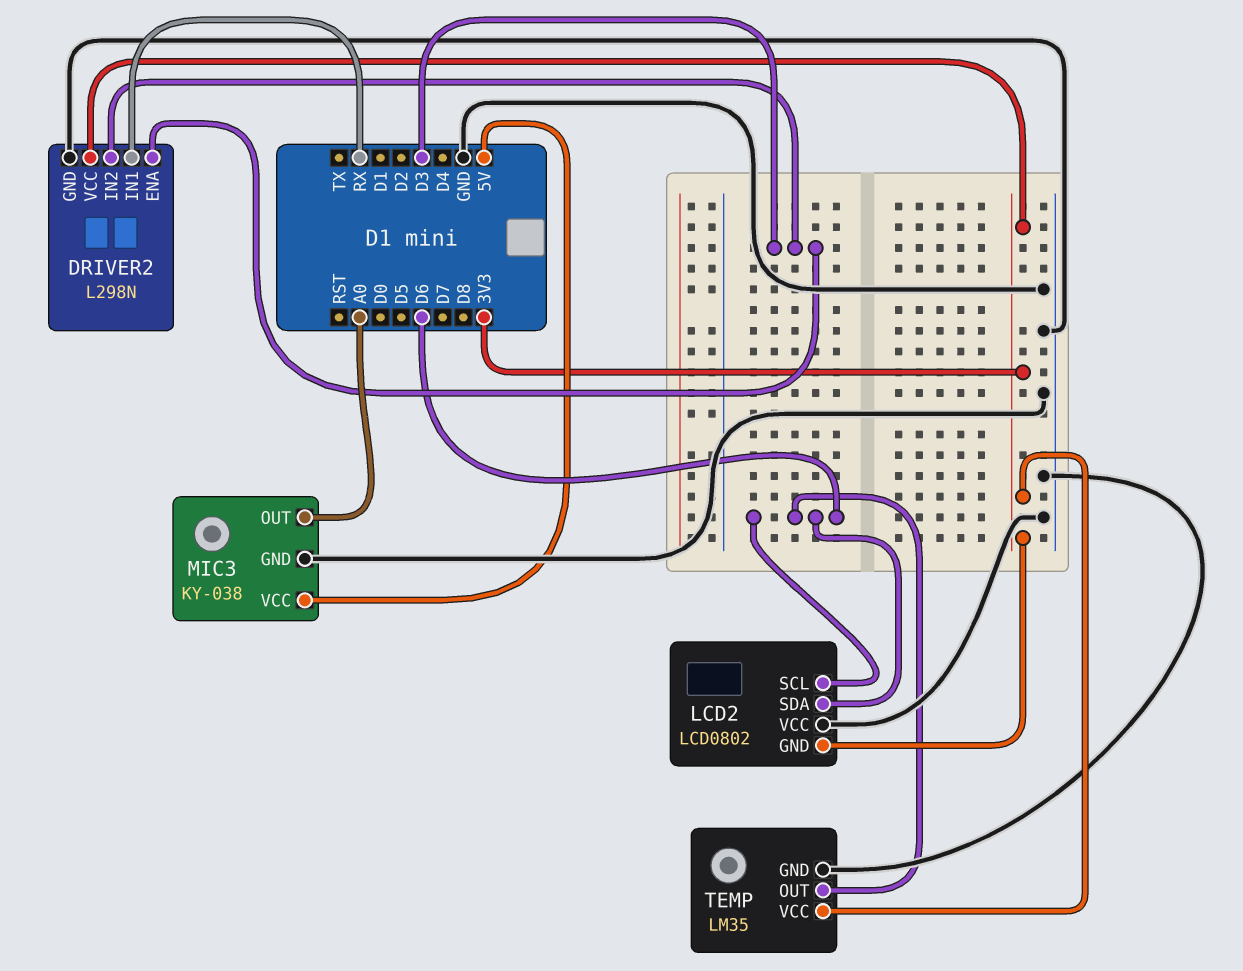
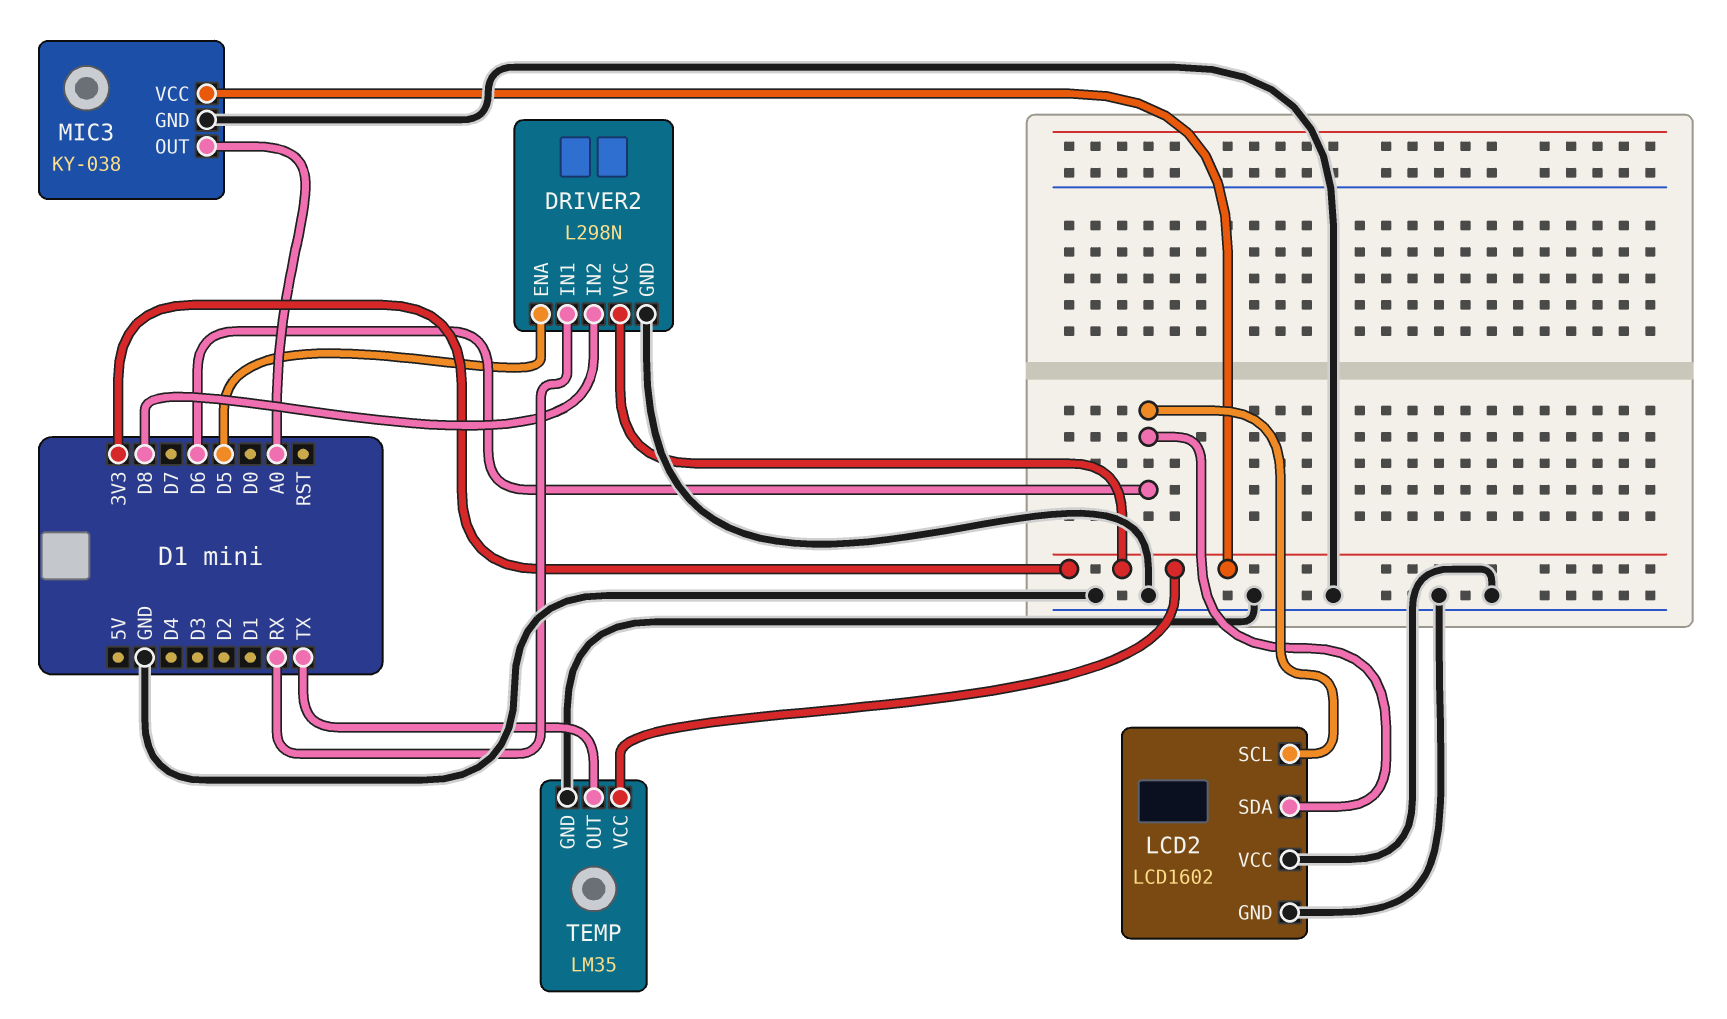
DRIVER2 pin ENA: D3 -> D5
DRIVER2 pin IN2: D3 -> D8
LCD2: LCD0802 -> LCD1602
LCD2 pin GND: 3V3 -> GND
MIC3 pin VCC: 5V -> 3V3
TEMP pin OUT: D6 -> TX

